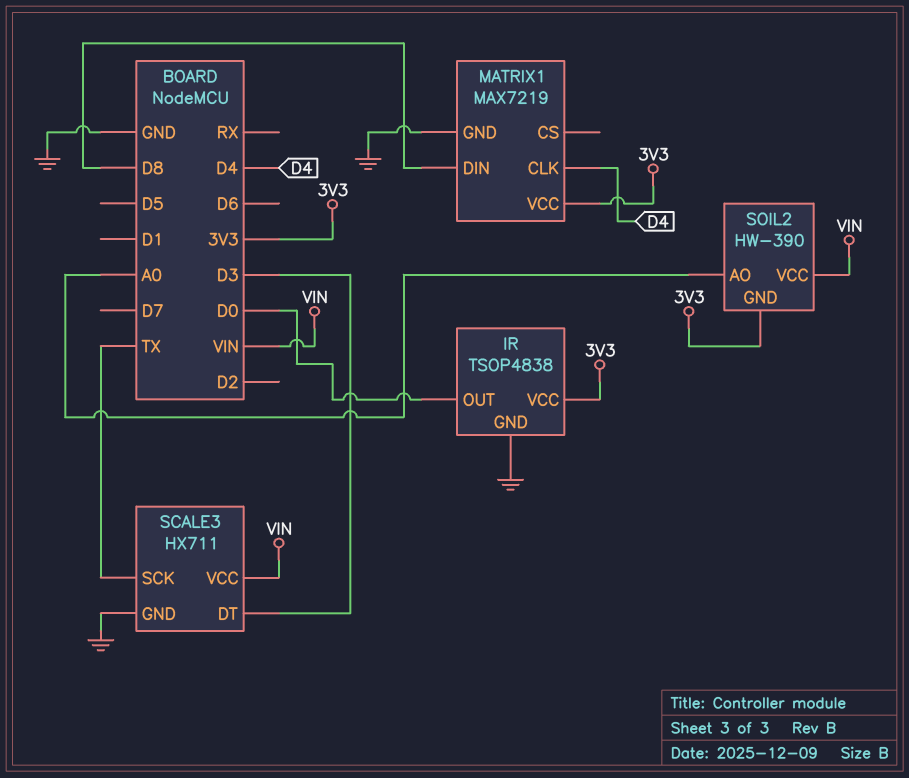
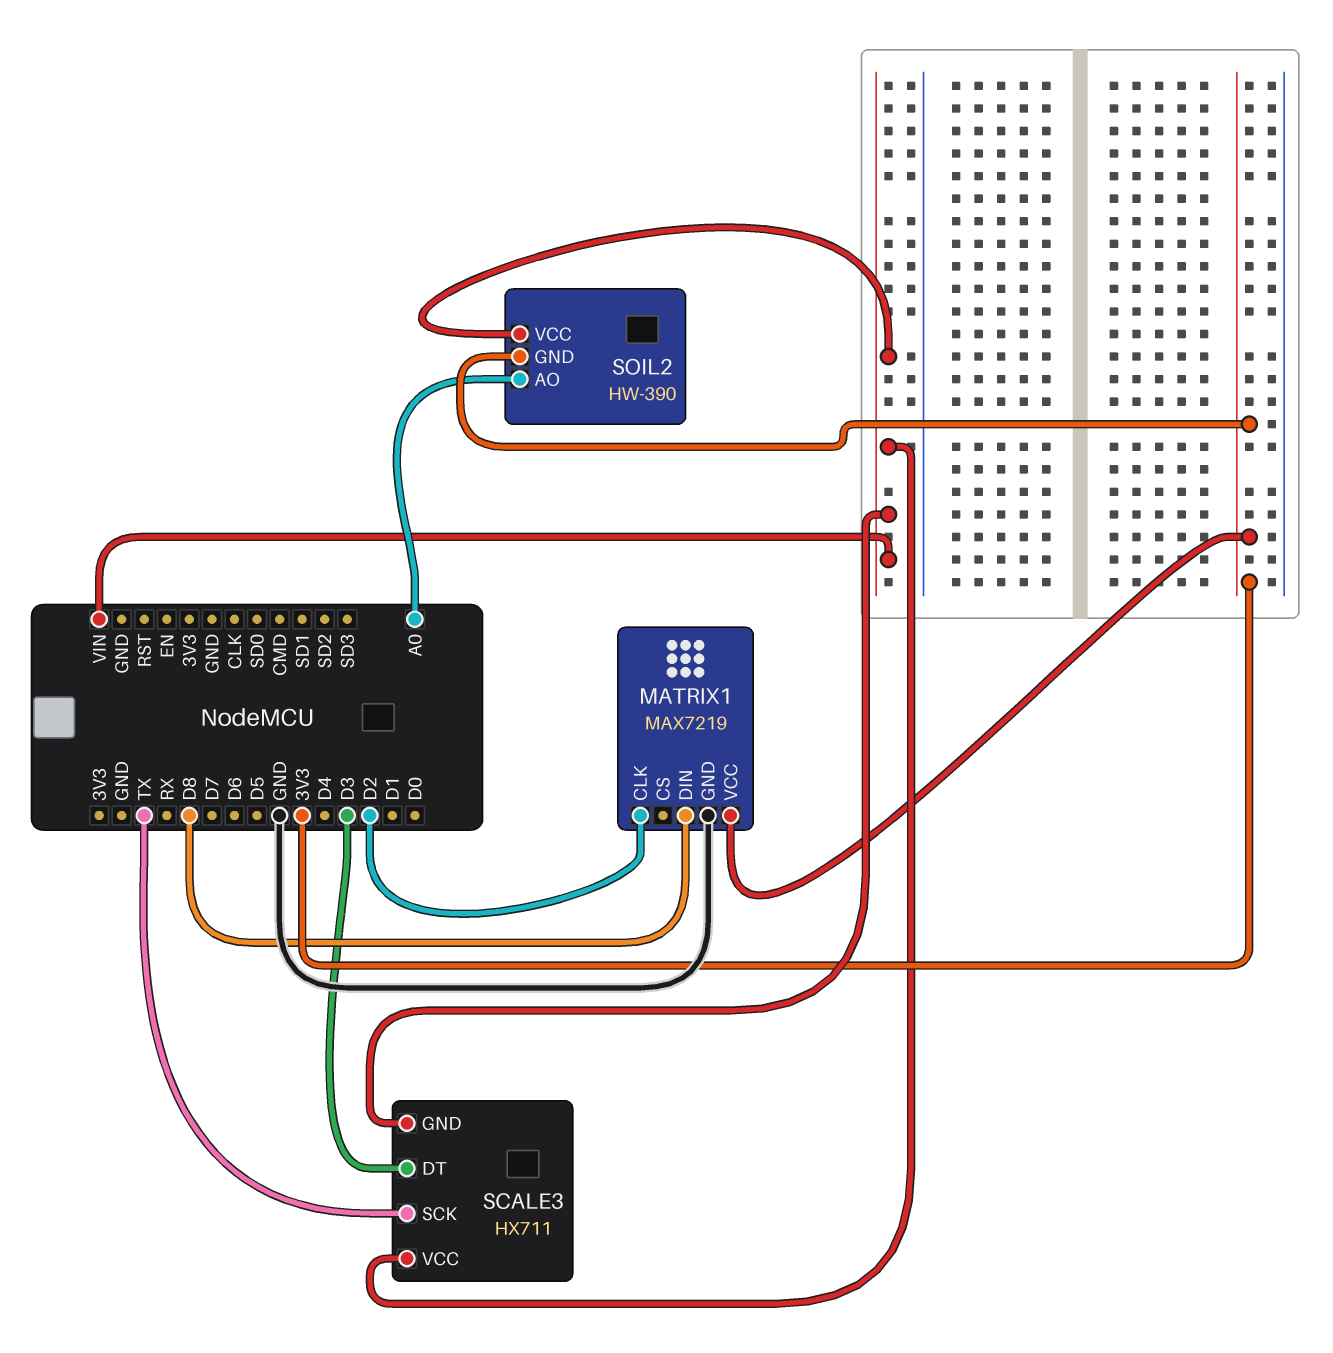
IR: TSOP4838 -> none
IR pin GND: GND -> none
IR pin OUT: D0 -> none
IR pin VCC: 3V3 -> none
MATRIX1 pin CLK: D4 -> D2
SCALE3 pin GND: GND -> VIN

